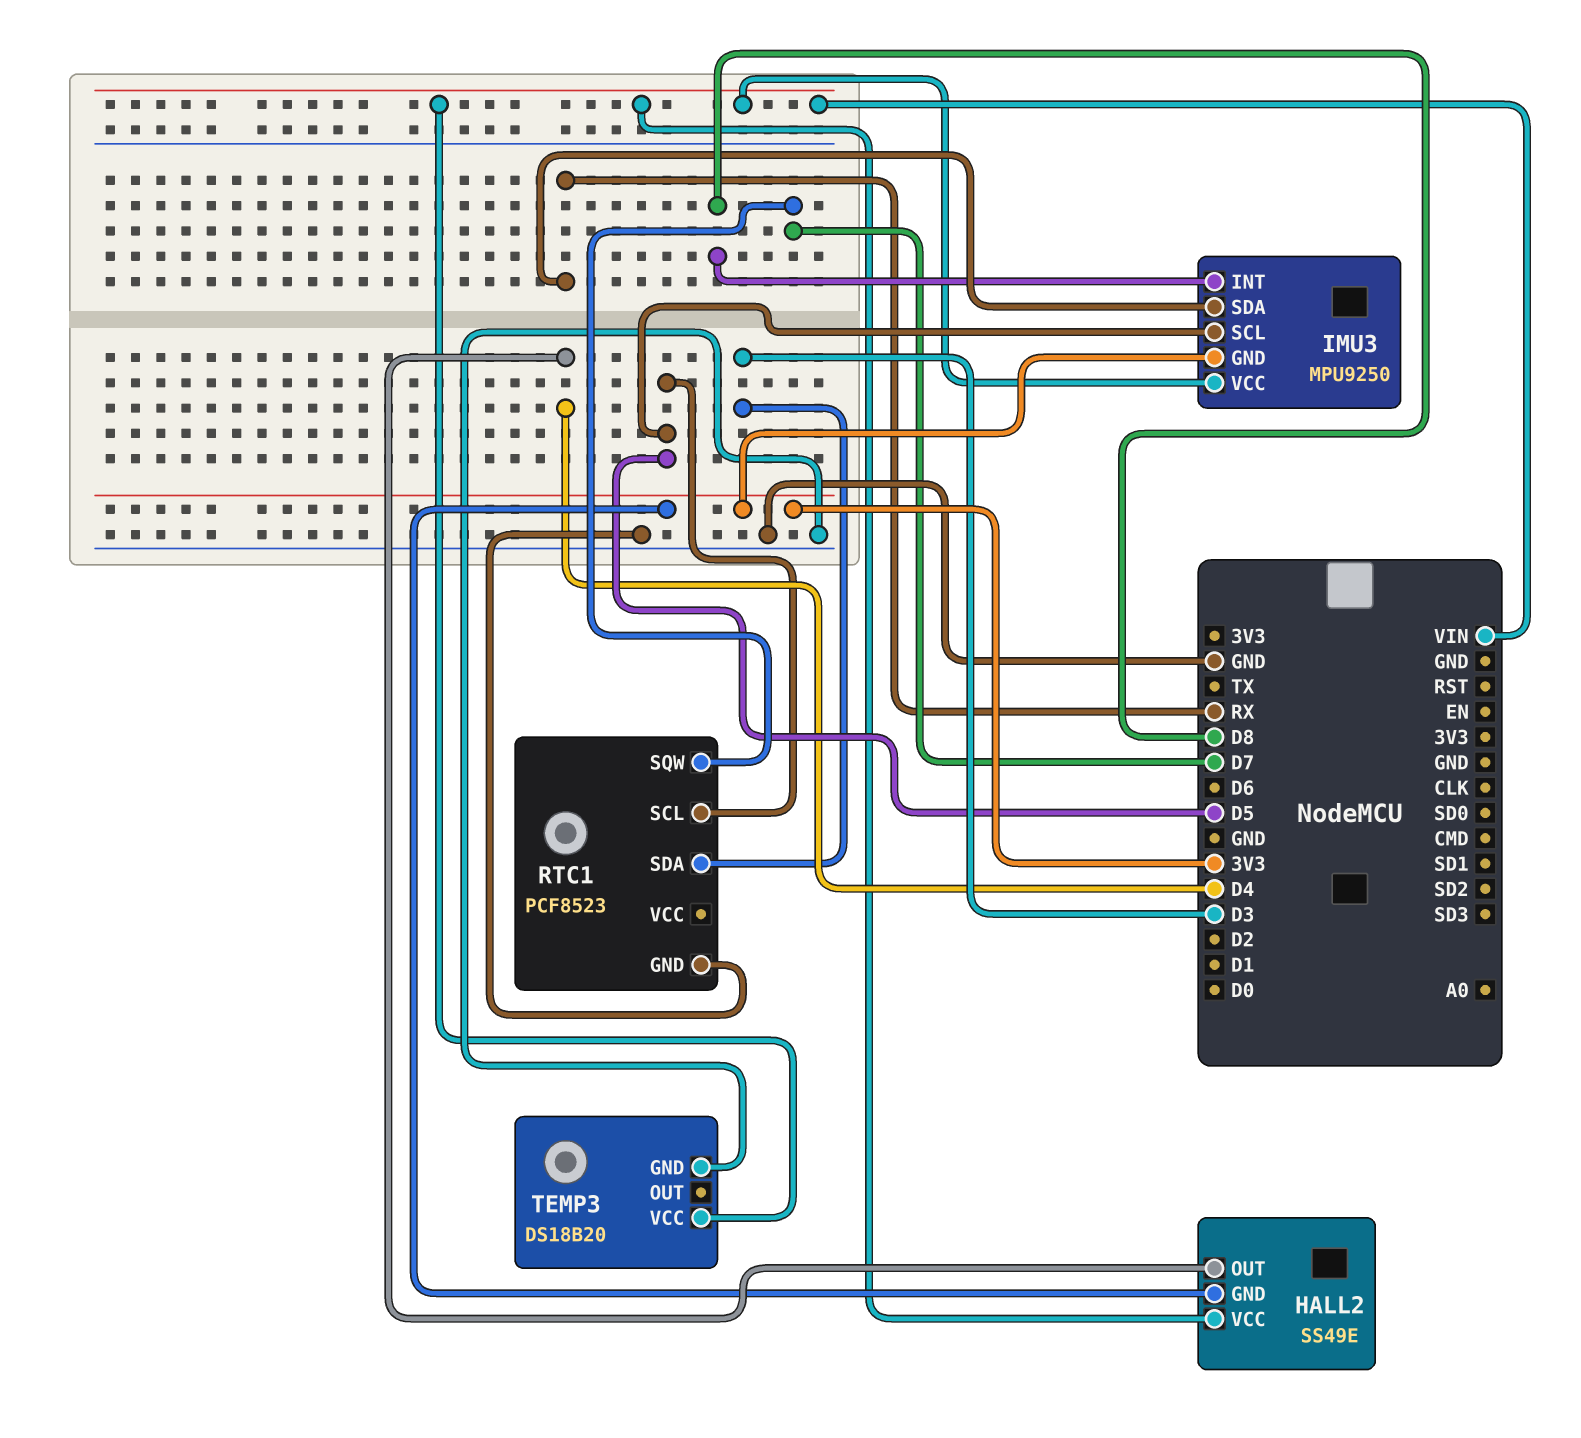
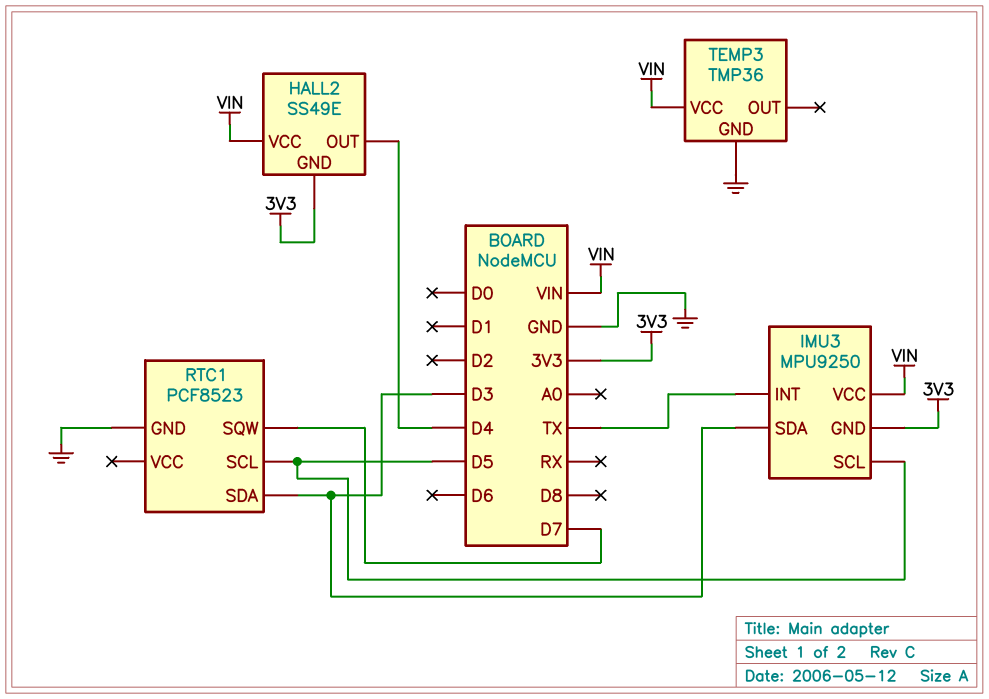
IMU3 pin INT: D8 -> TX
IMU3 pin SDA: RX -> D3
TEMP3: DS18B20 -> TMP36

